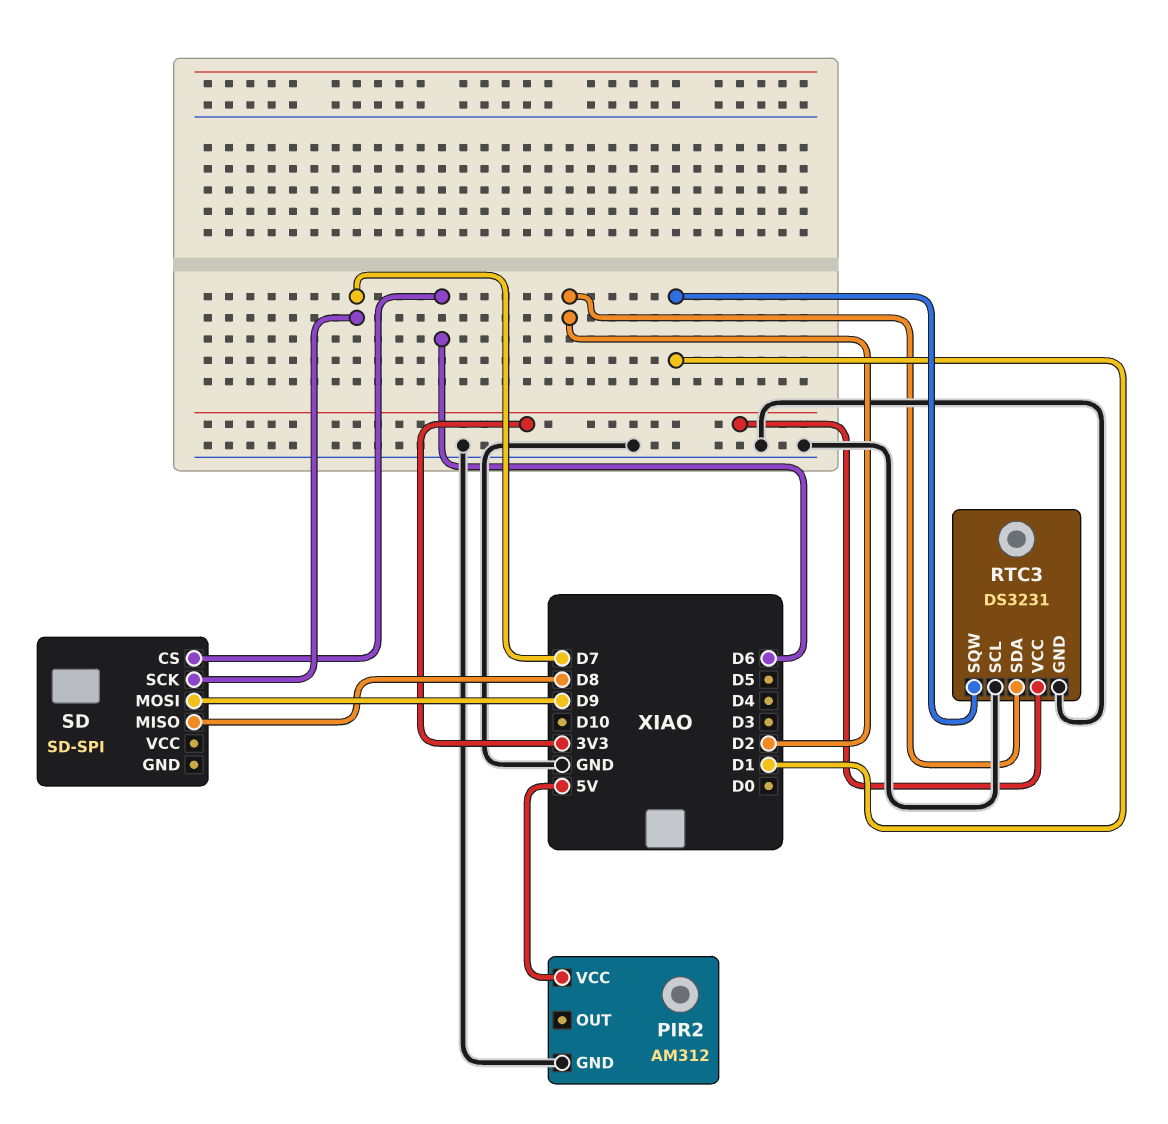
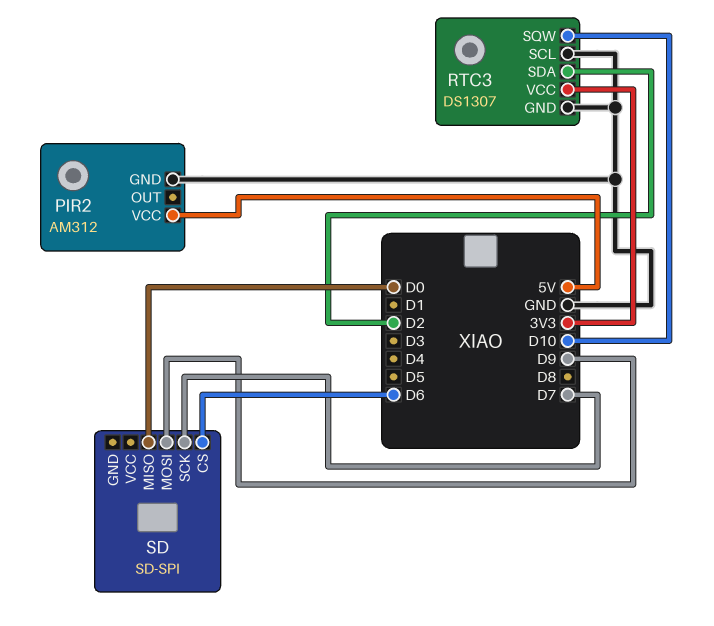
RTC3: DS3231 -> DS1307
RTC3 pin SQW: D1 -> D10
SD pin MISO: D8 -> D0

